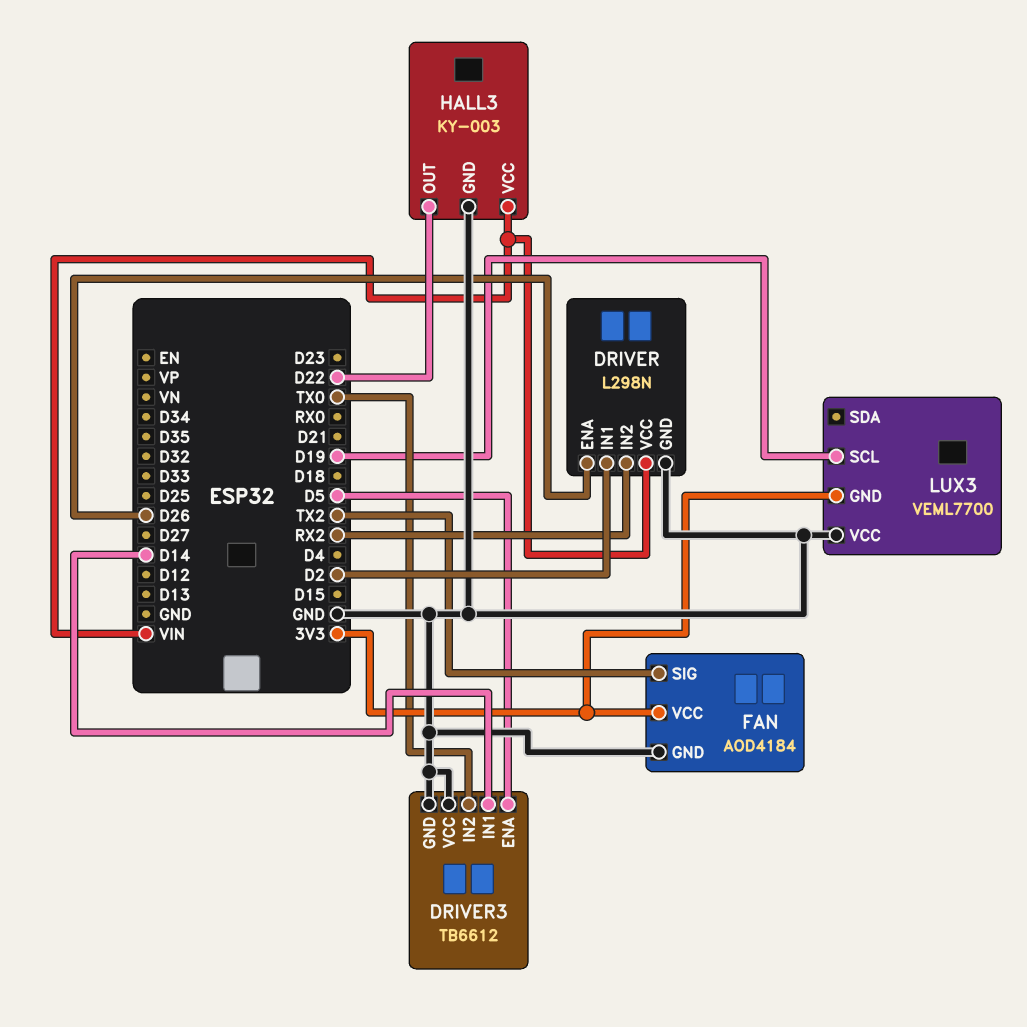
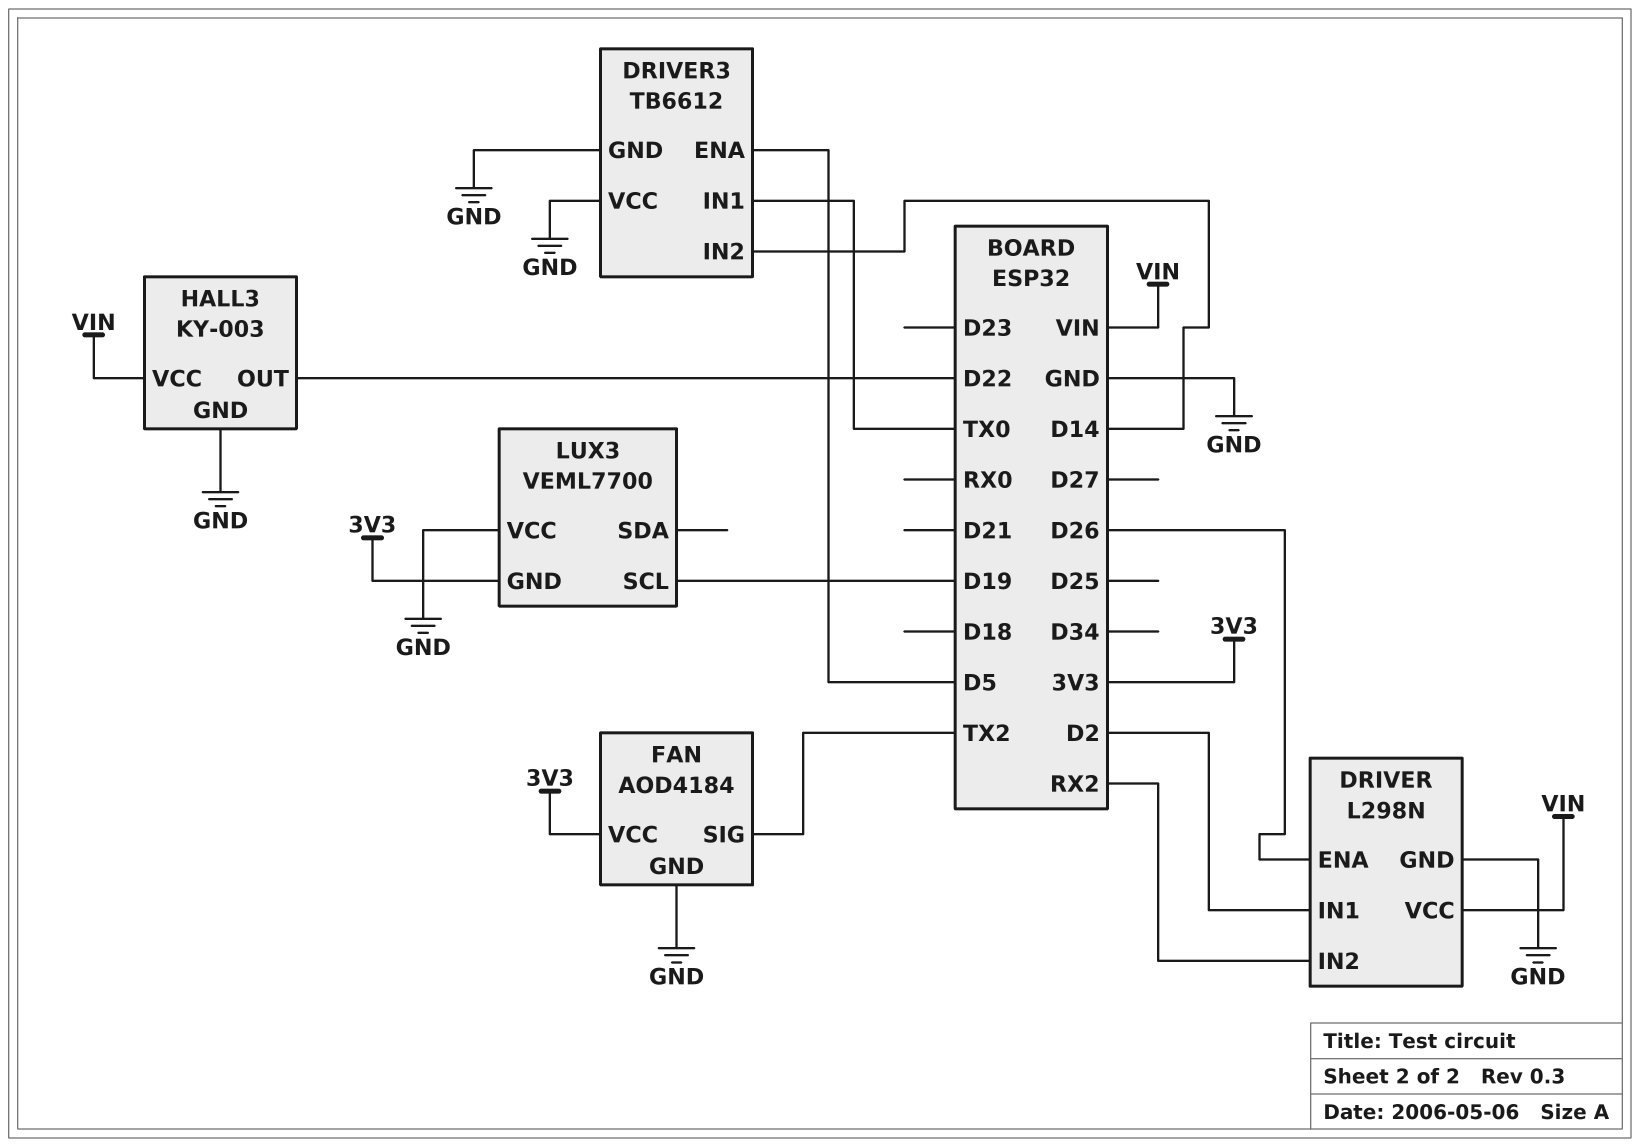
DRIVER3 pin IN1: D14 -> TX0
DRIVER3 pin IN2: TX0 -> D14

